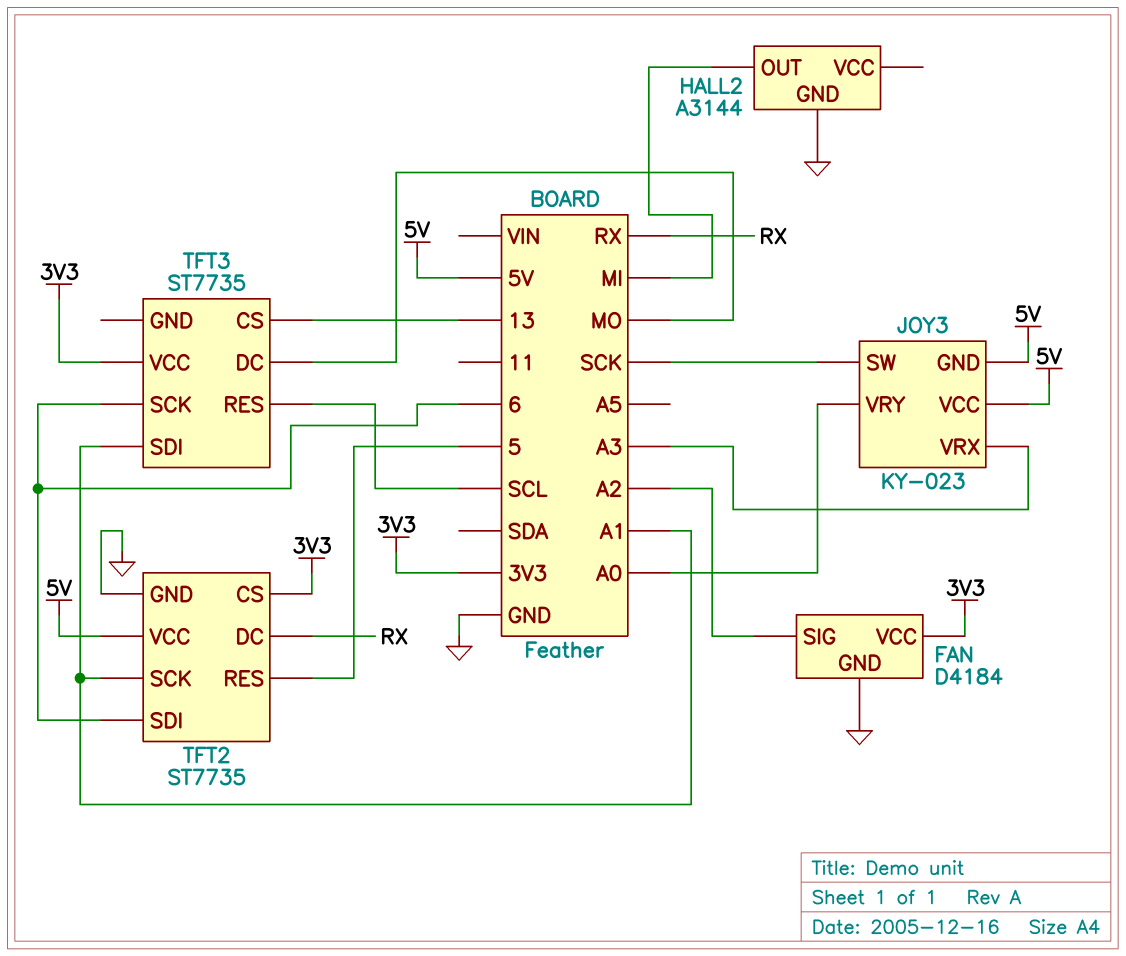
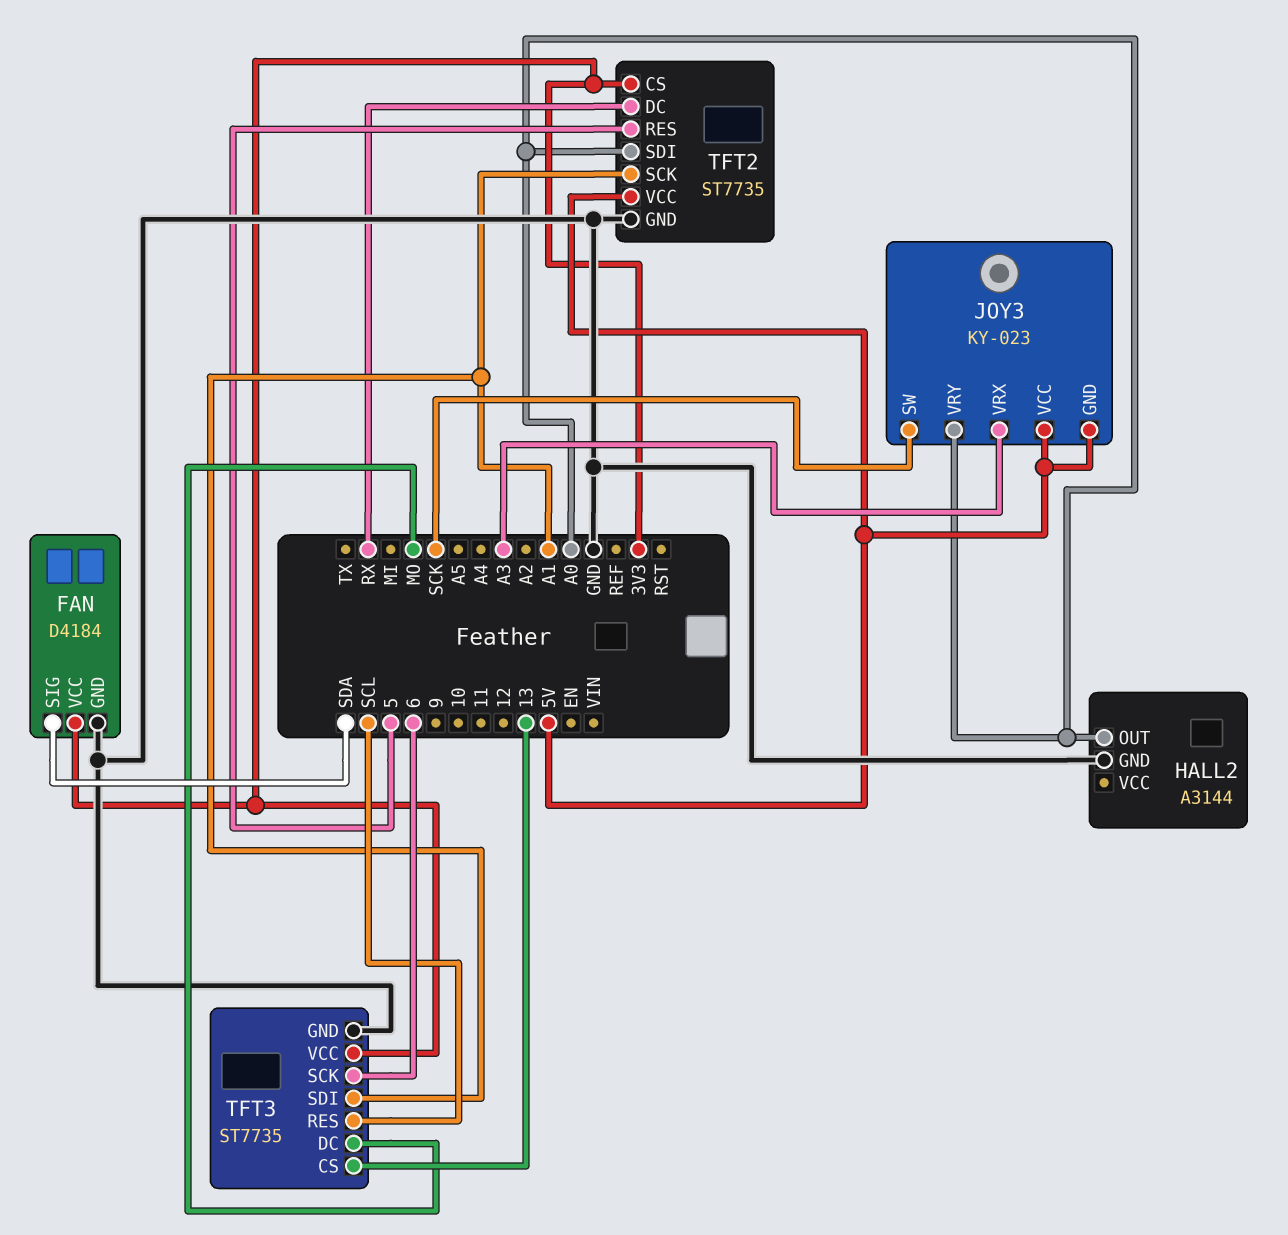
FAN pin SIG: A2 -> SDA
HALL2 pin OUT: MI -> A0
TFT2 pin SDI: 6 -> A0
TFT3 pin GND: none -> GND

